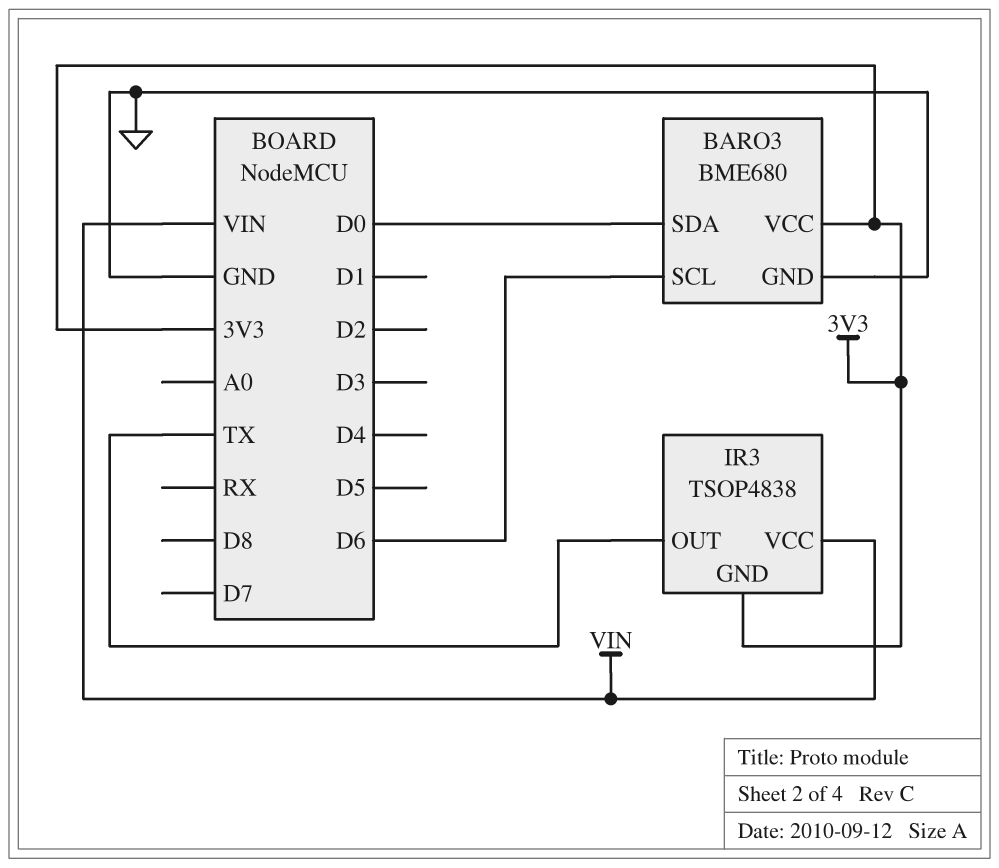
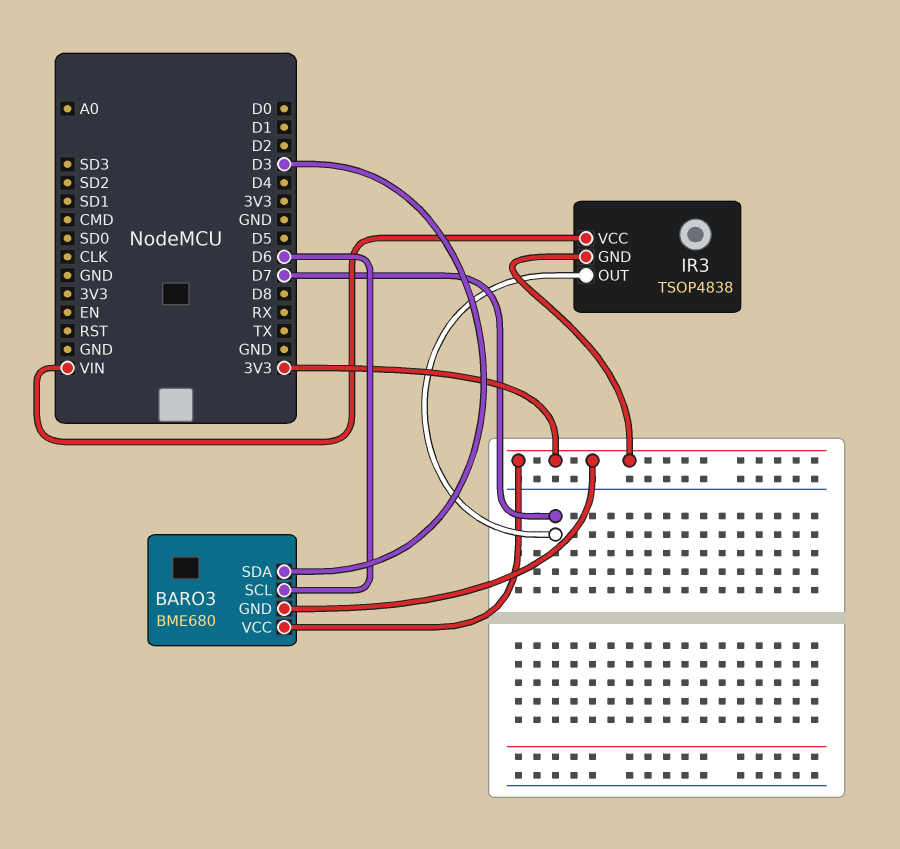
BARO3 pin GND: GND -> 3V3
BARO3 pin SDA: D0 -> D3
IR3 pin OUT: TX -> D7

